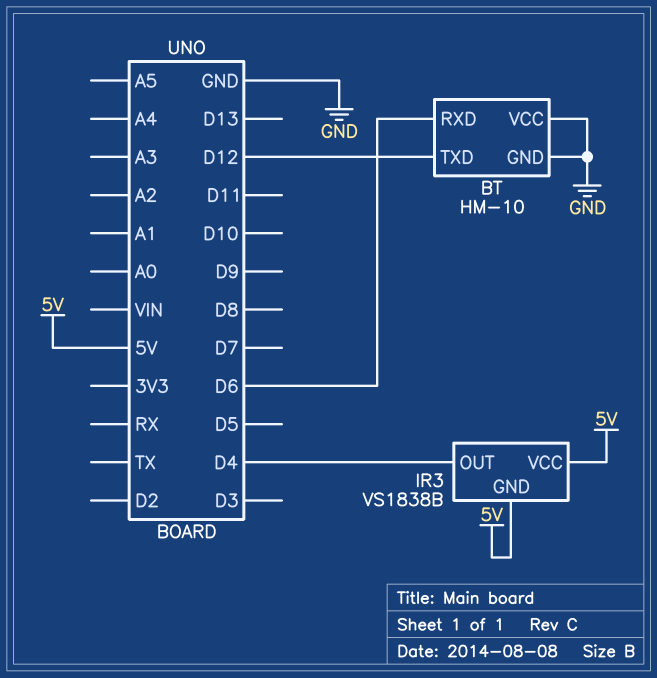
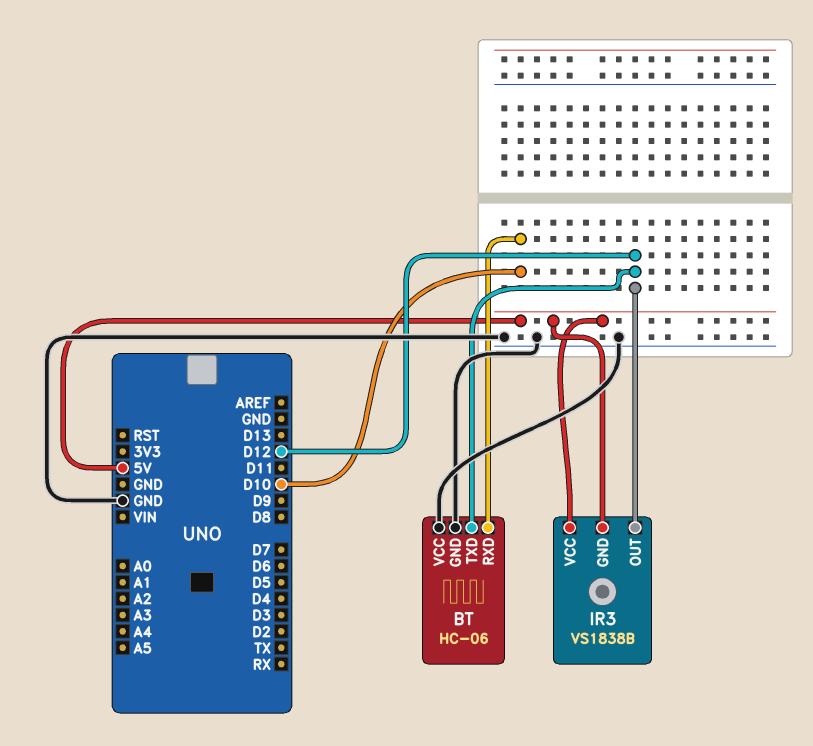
BT: HM-10 -> HC-06
BT pin RXD: D6 -> D10
IR3 pin OUT: D4 -> D12

